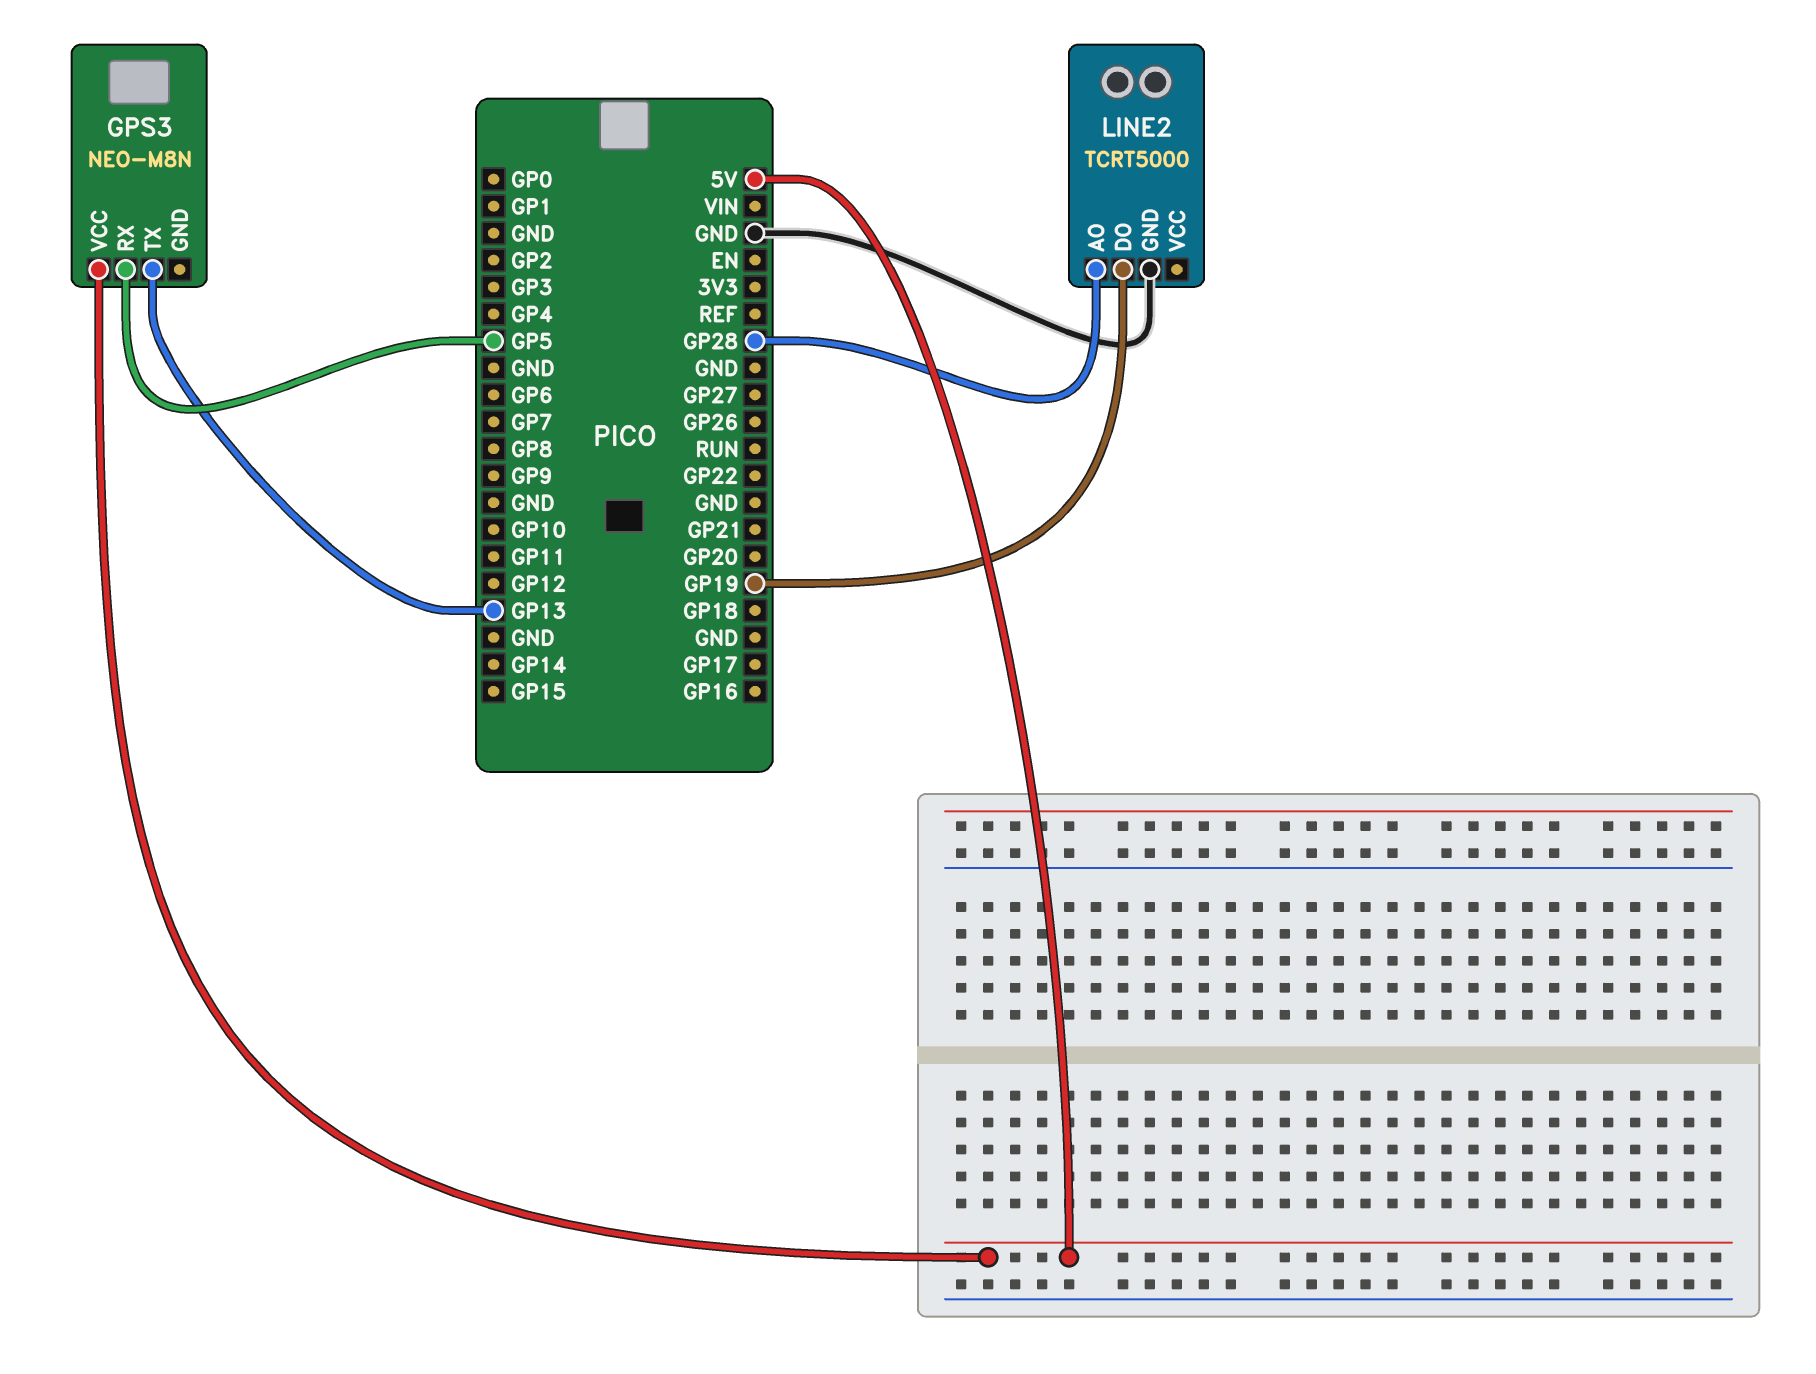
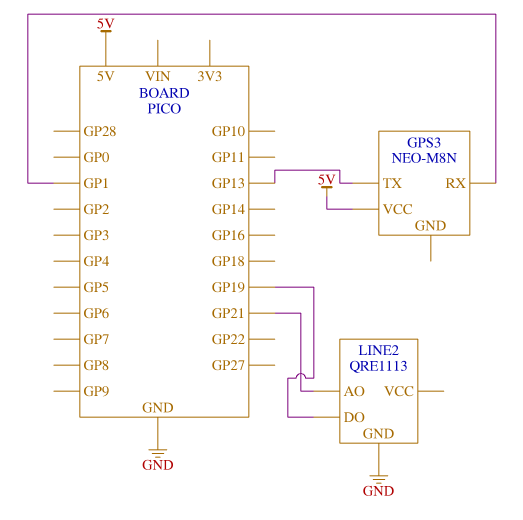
GPS3 pin RX: GP5 -> GP1
LINE2: TCRT5000 -> QRE1113
LINE2 pin AO: GP28 -> GP21

